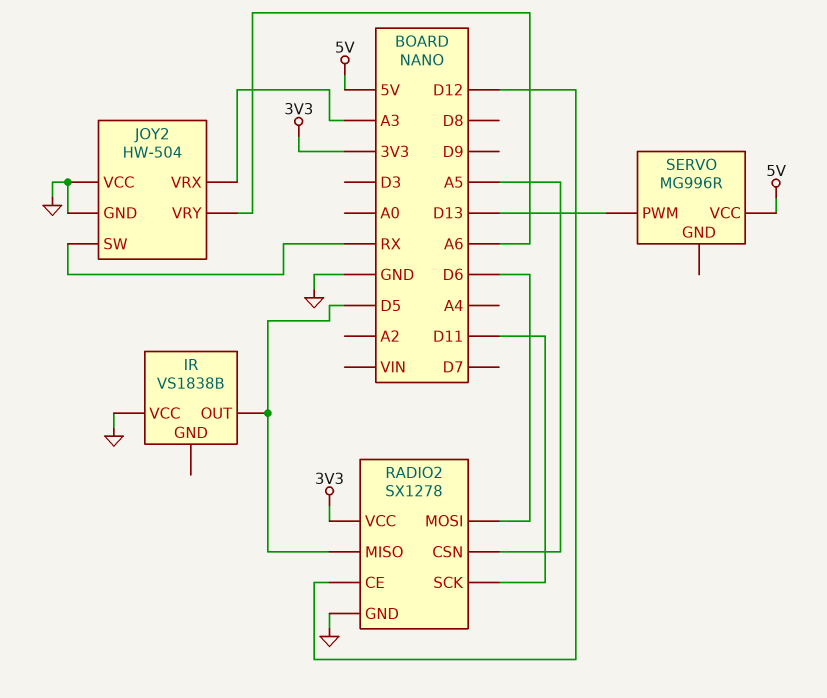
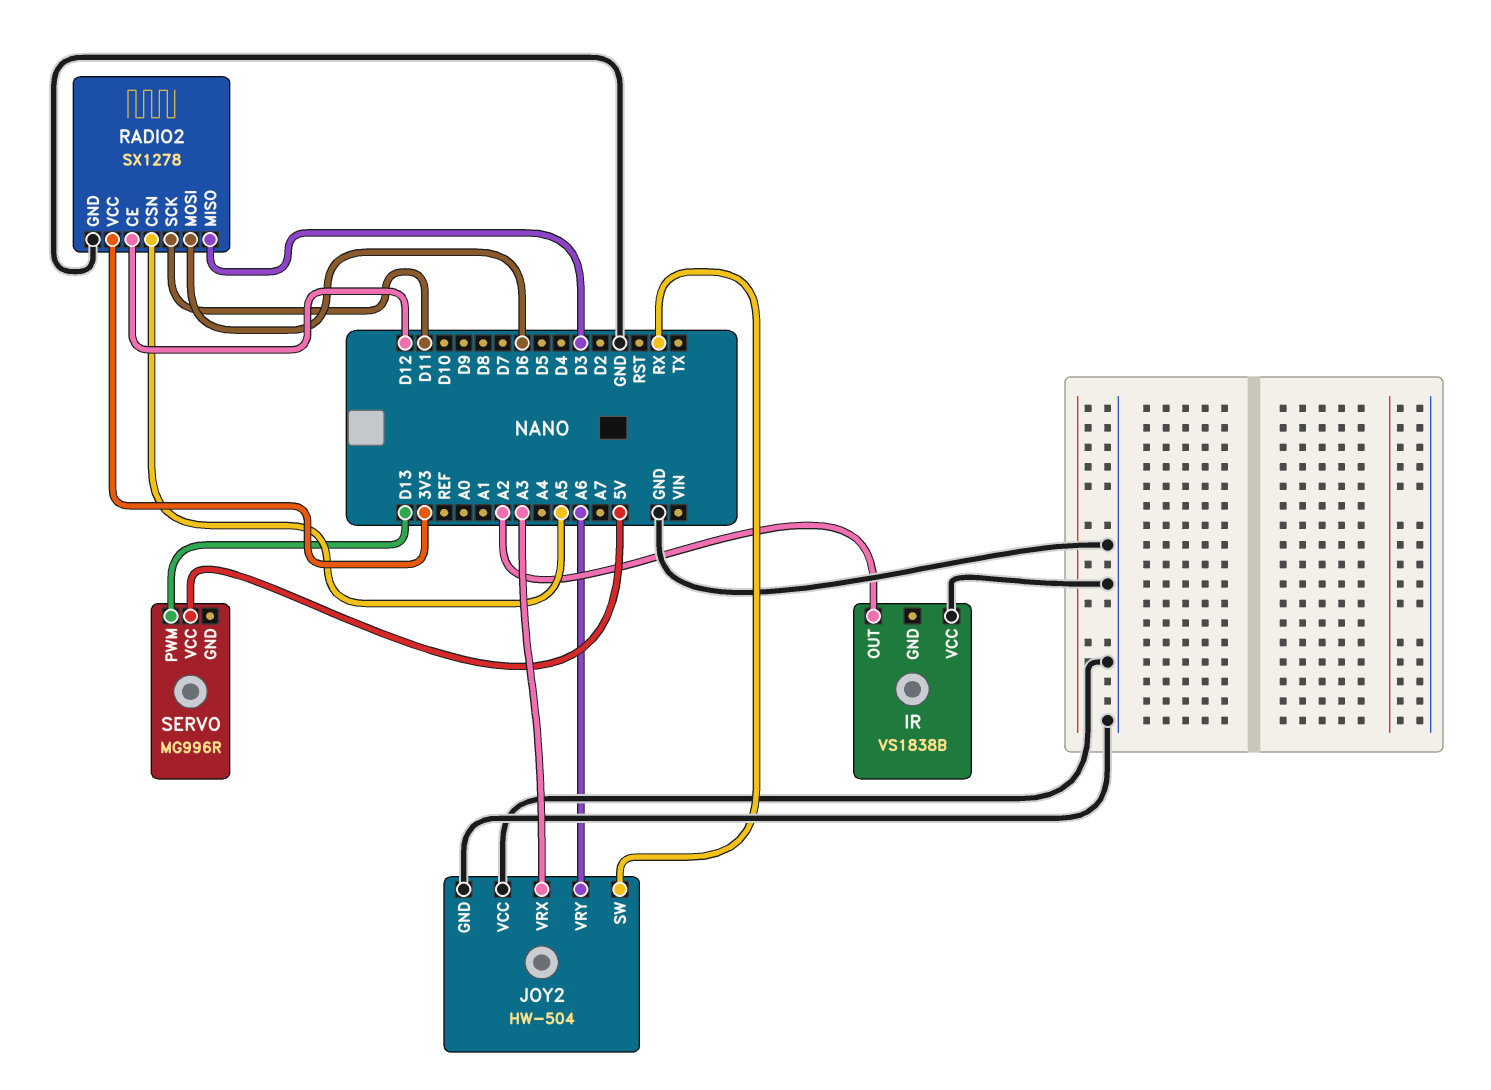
IR pin OUT: D5 -> A2
RADIO2 pin MISO: D5 -> D3

